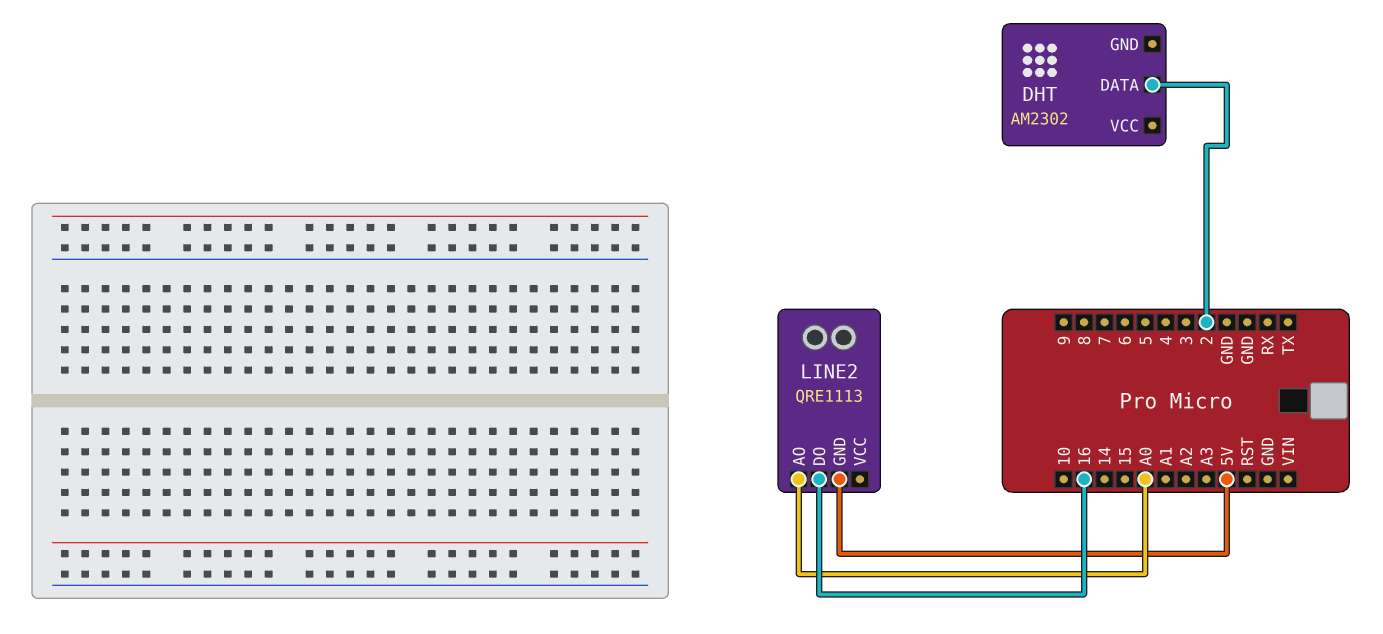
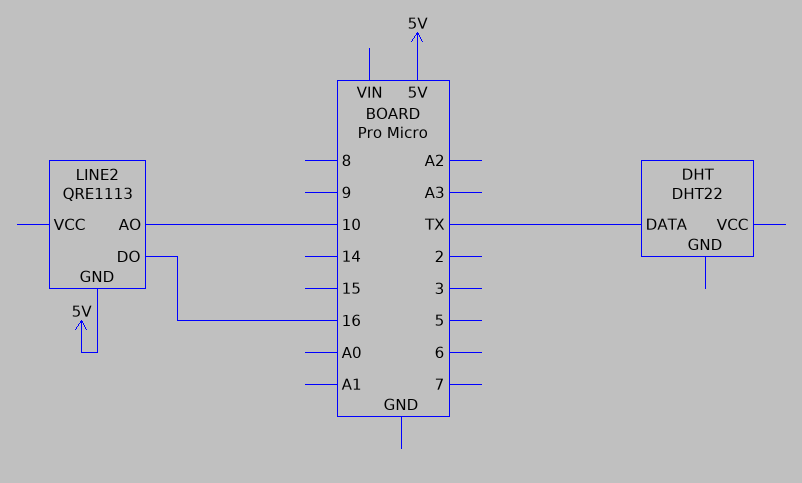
DHT: AM2302 -> DHT22
DHT pin DATA: 2 -> TX
LINE2 pin AO: A0 -> 10

